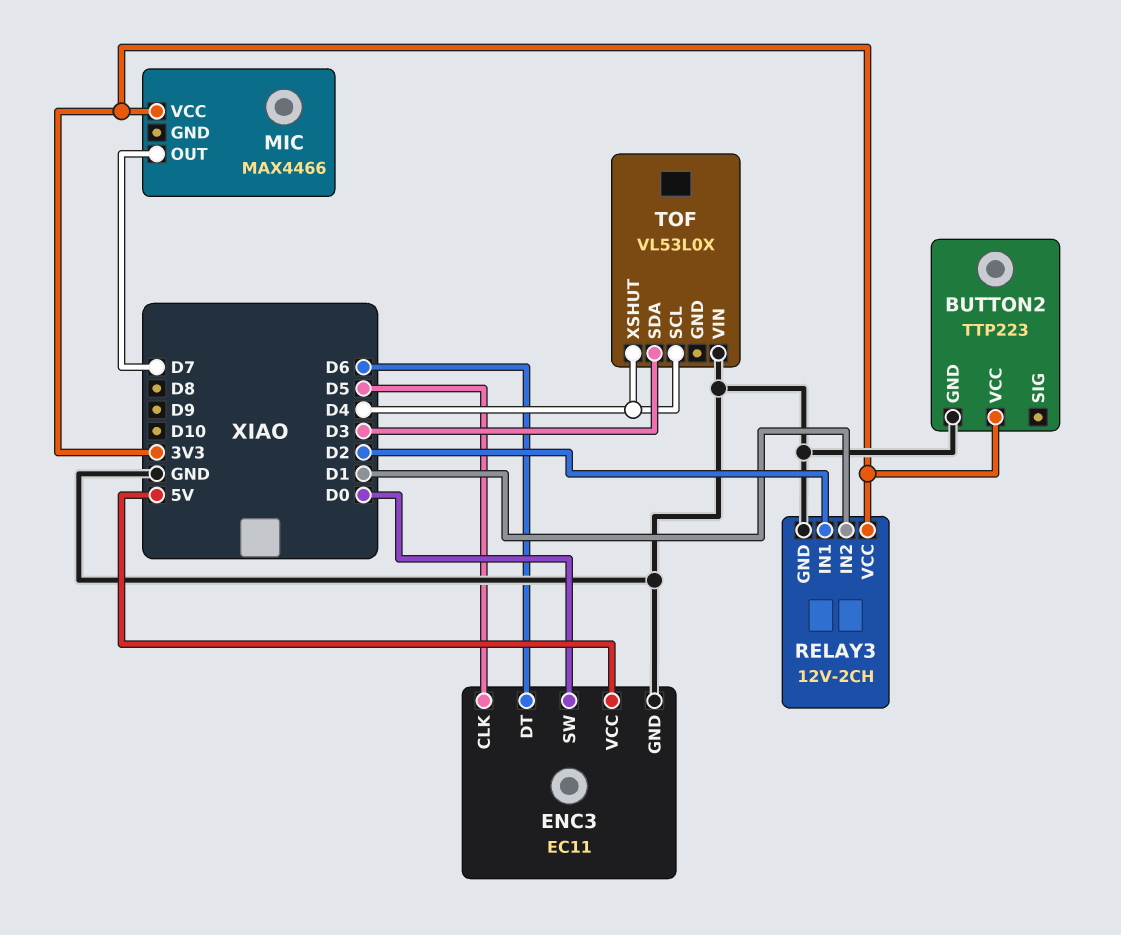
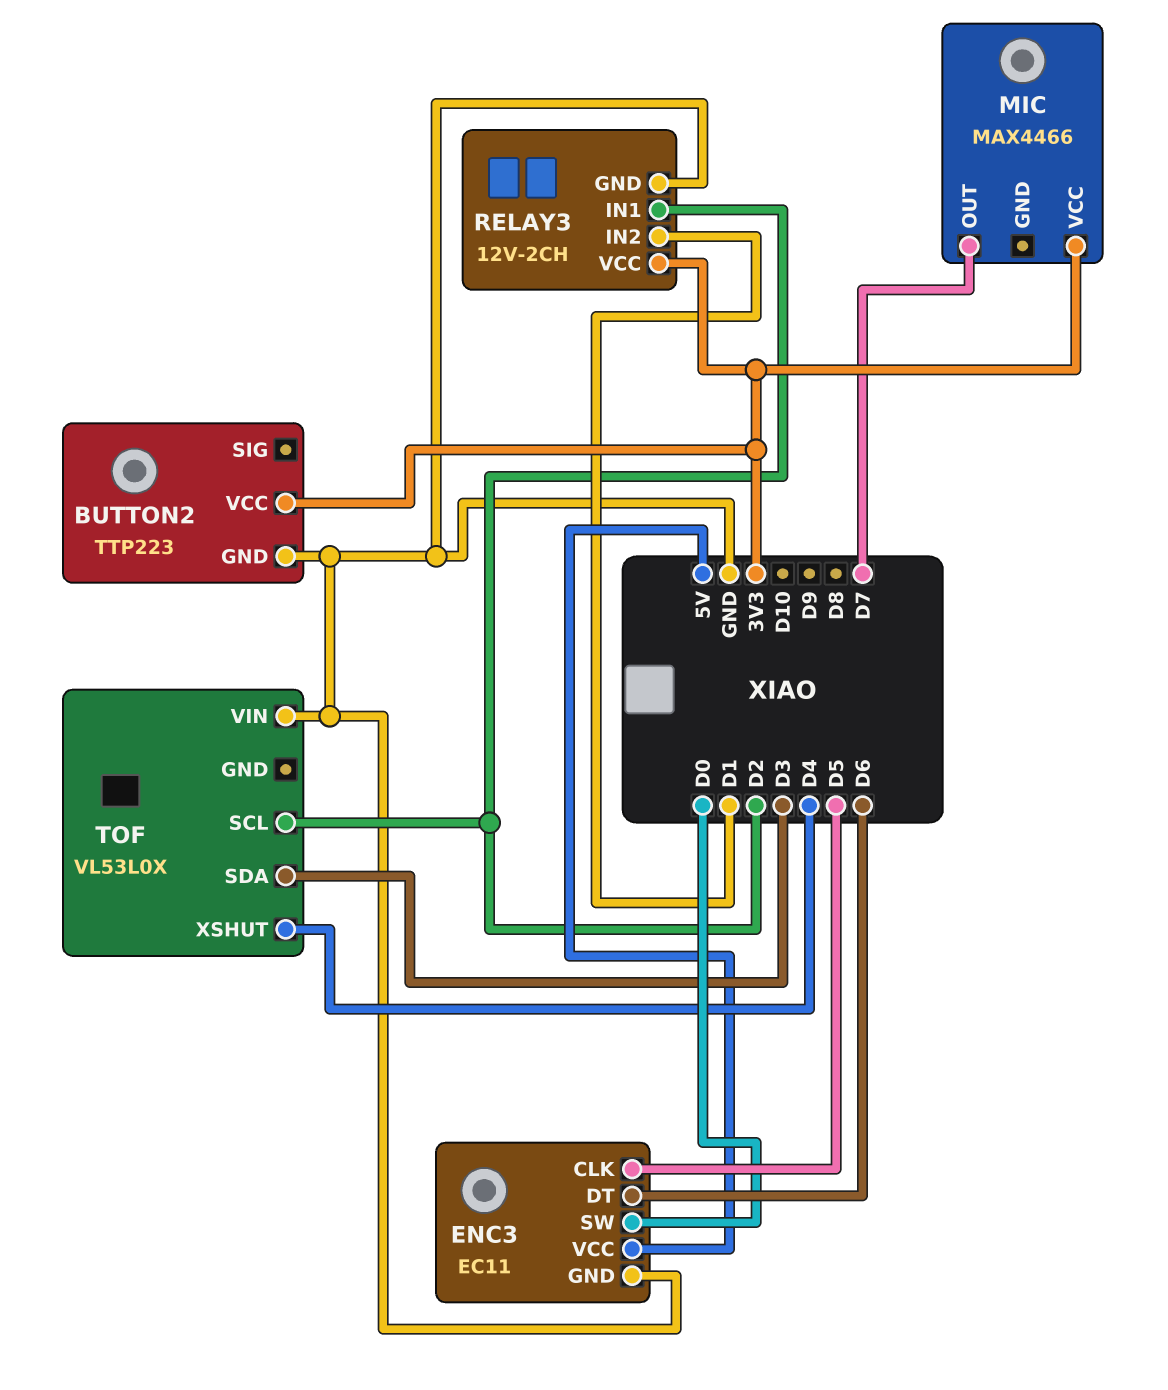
TOF pin SCL: D4 -> D2

